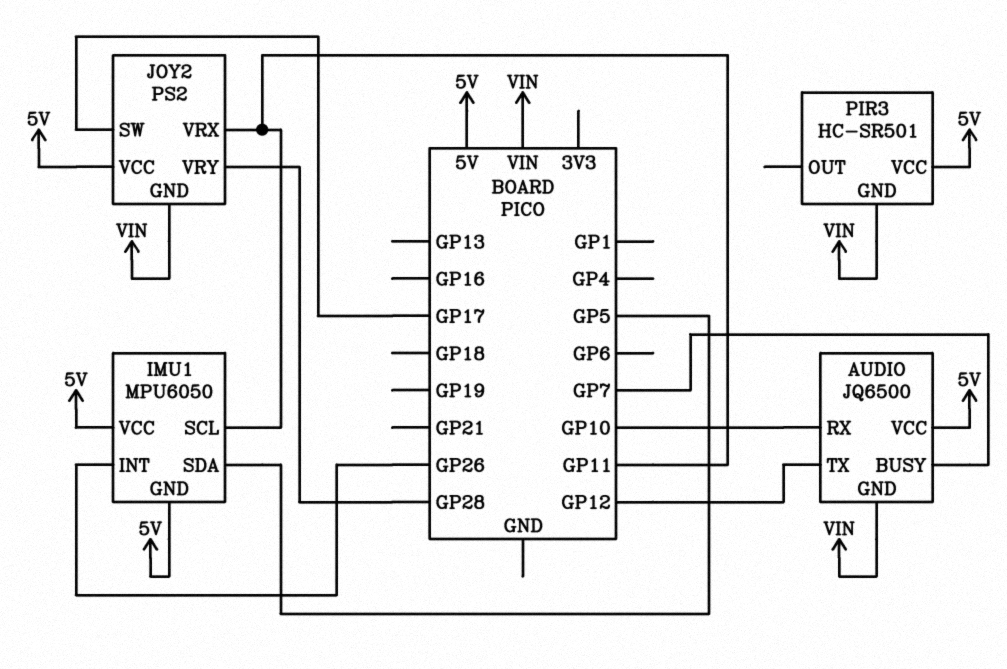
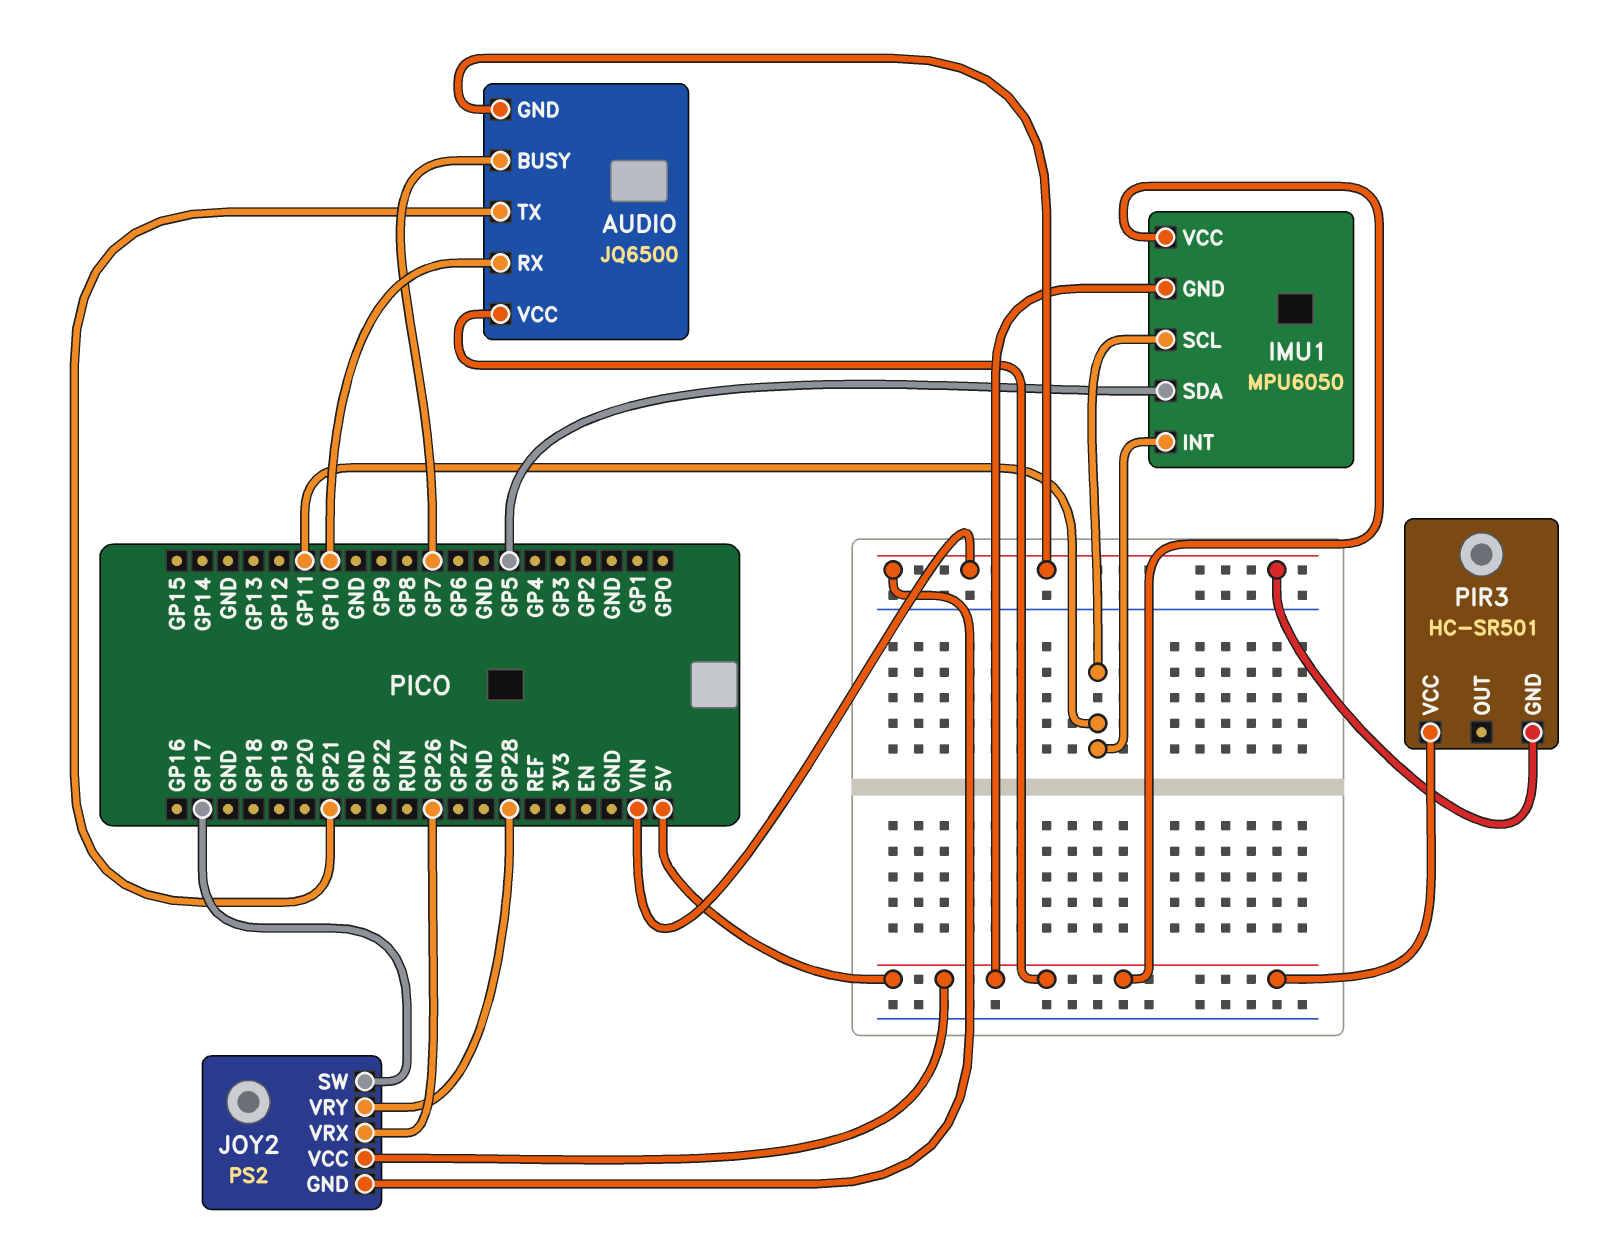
AUDIO pin TX: GP12 -> GP21
IMU1 pin INT: GP26 -> GP11
JOY2 pin VRX: GP11 -> GP26

